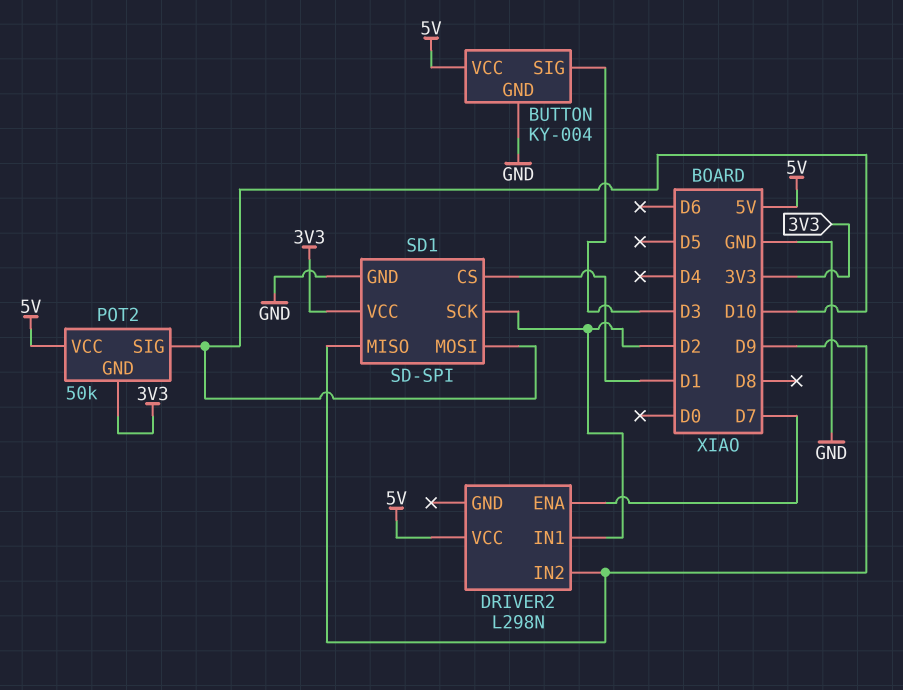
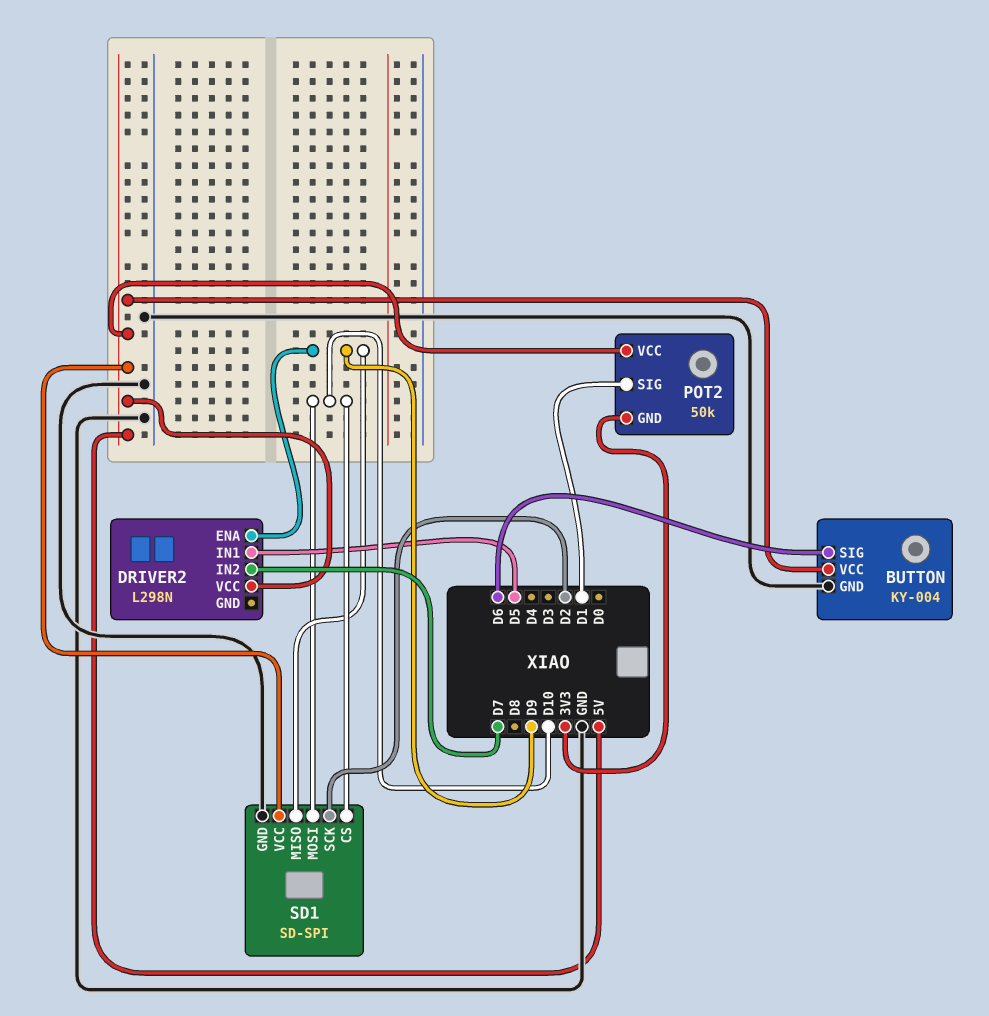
BUTTON pin SIG: D3 -> D6
DRIVER2 pin ENA: D7 -> D9
DRIVER2 pin IN1: D2 -> D5
DRIVER2 pin IN2: D9 -> D7
POT2 pin SIG: D10 -> D1
SD1 pin CS: D1 -> D10
SD1 pin VCC: 3V3 -> 5V

